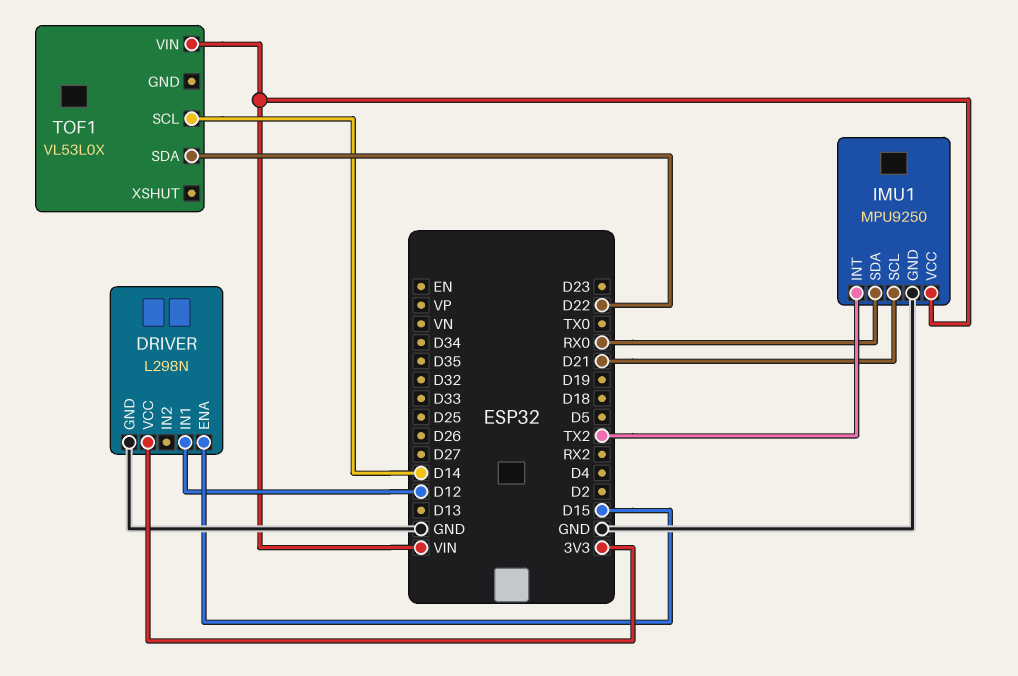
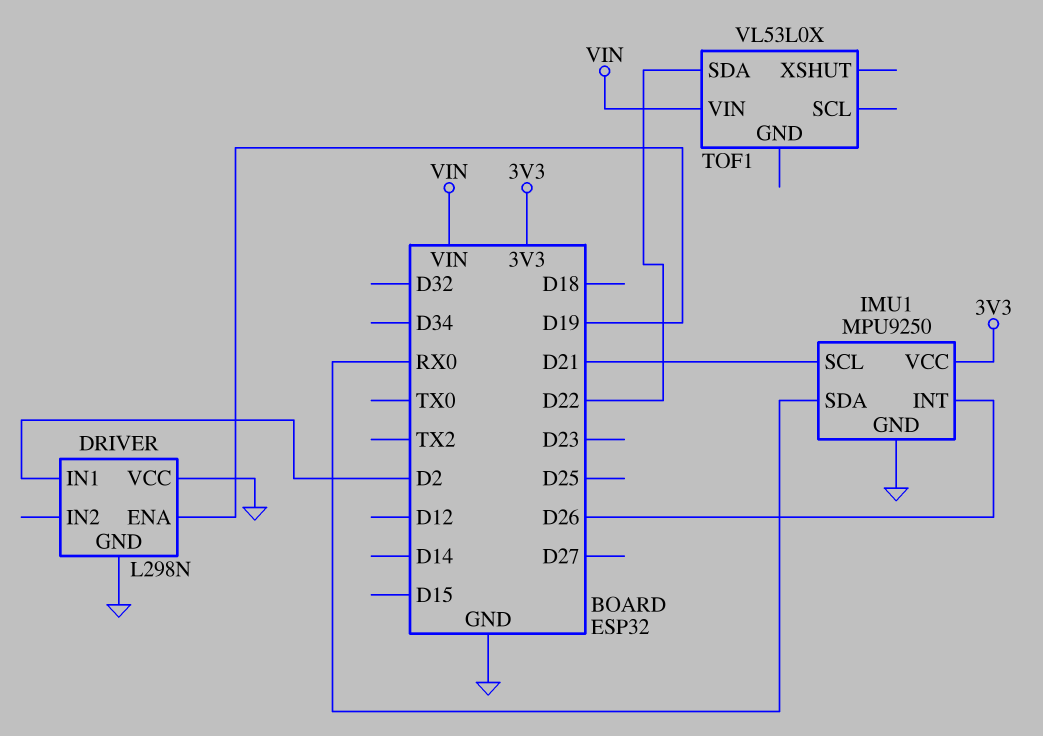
DRIVER pin ENA: D15 -> D19
DRIVER pin IN1: D12 -> D2
DRIVER pin VCC: 3V3 -> GND
IMU1 pin INT: TX2 -> D26
IMU1 pin VCC: VIN -> 3V3
TOF1 pin SCL: D14 -> none

